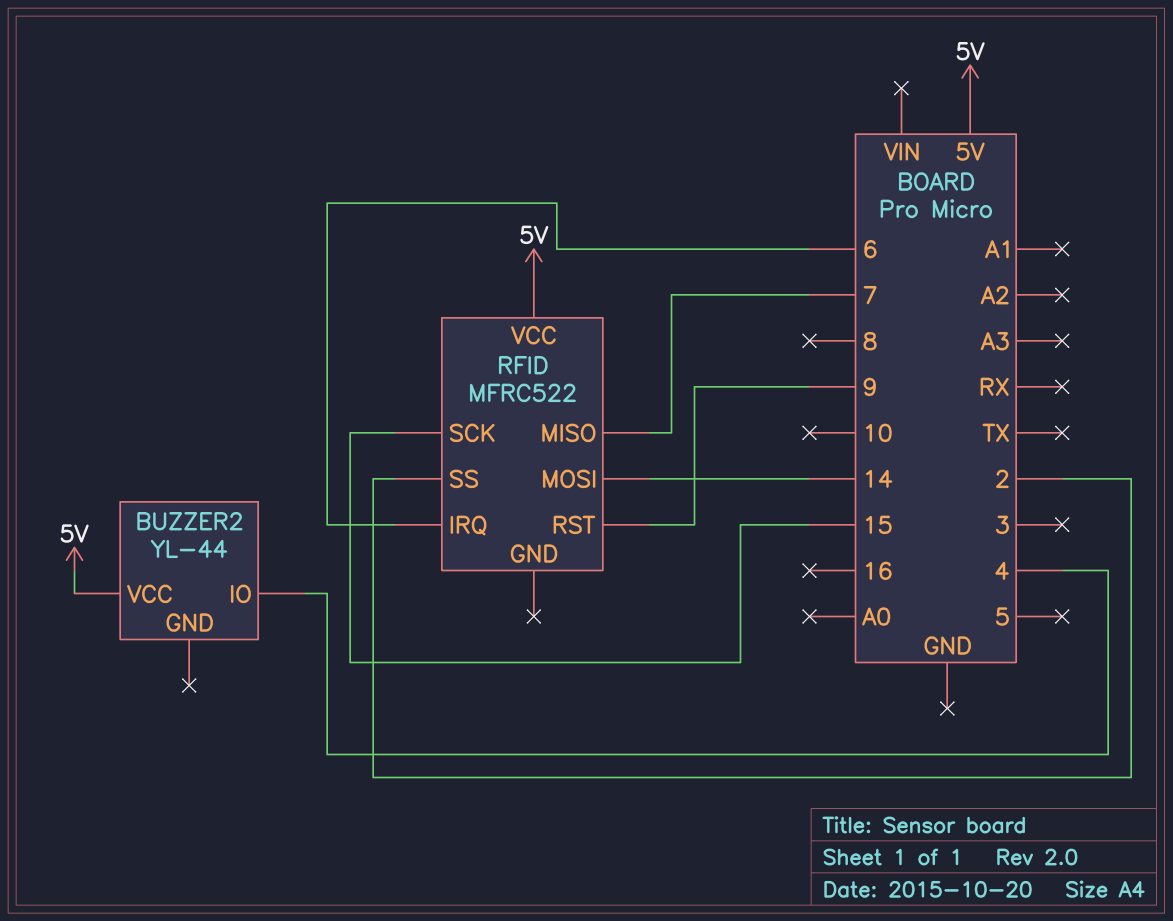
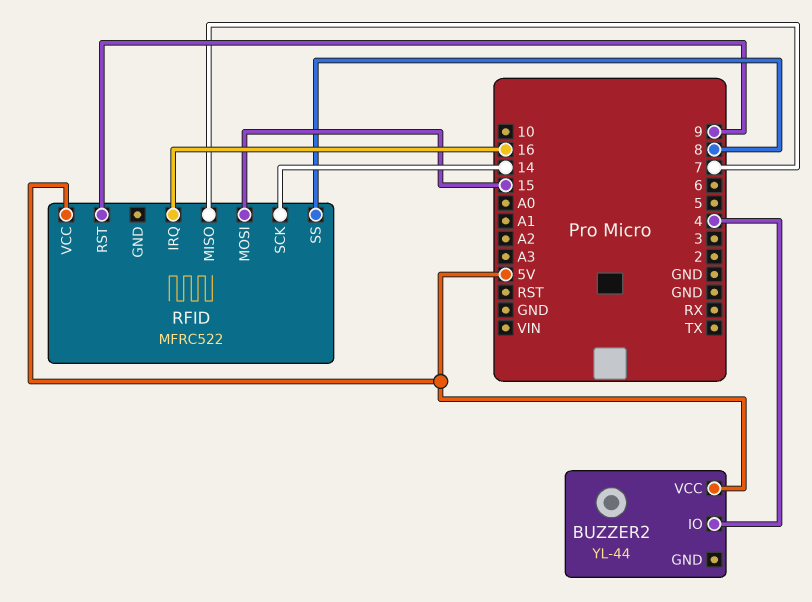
RFID pin IRQ: 6 -> 16
RFID pin MOSI: 14 -> 15
RFID pin SCK: 15 -> 14
RFID pin SS: 2 -> 8

